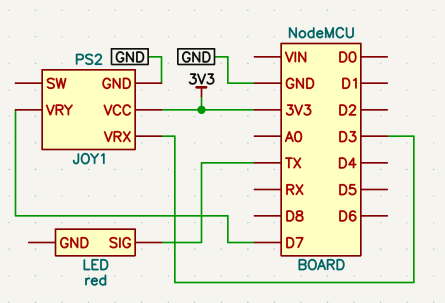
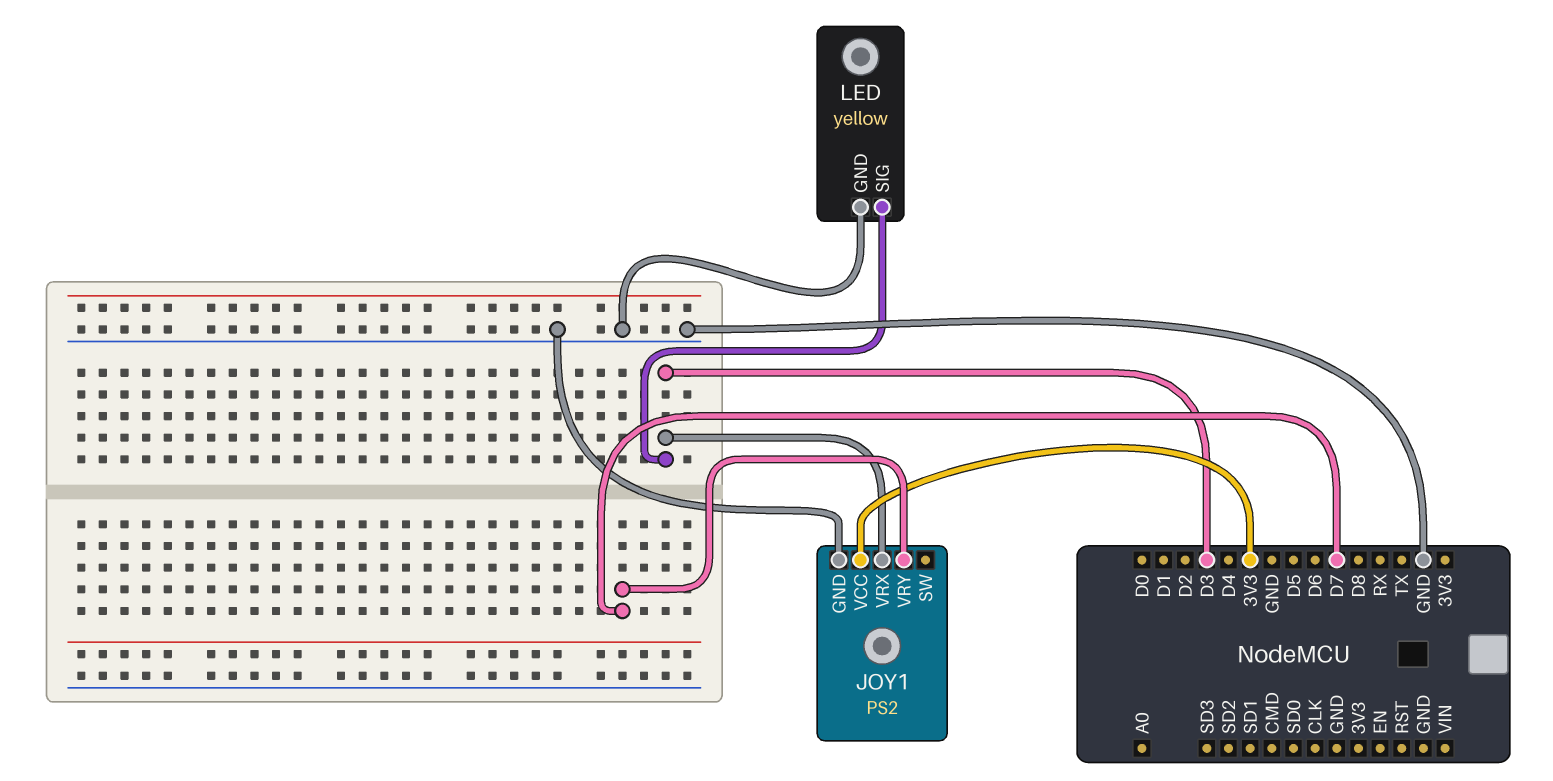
LED: red -> yellow
LED pin GND: none -> GND
LED pin SIG: TX -> D3

